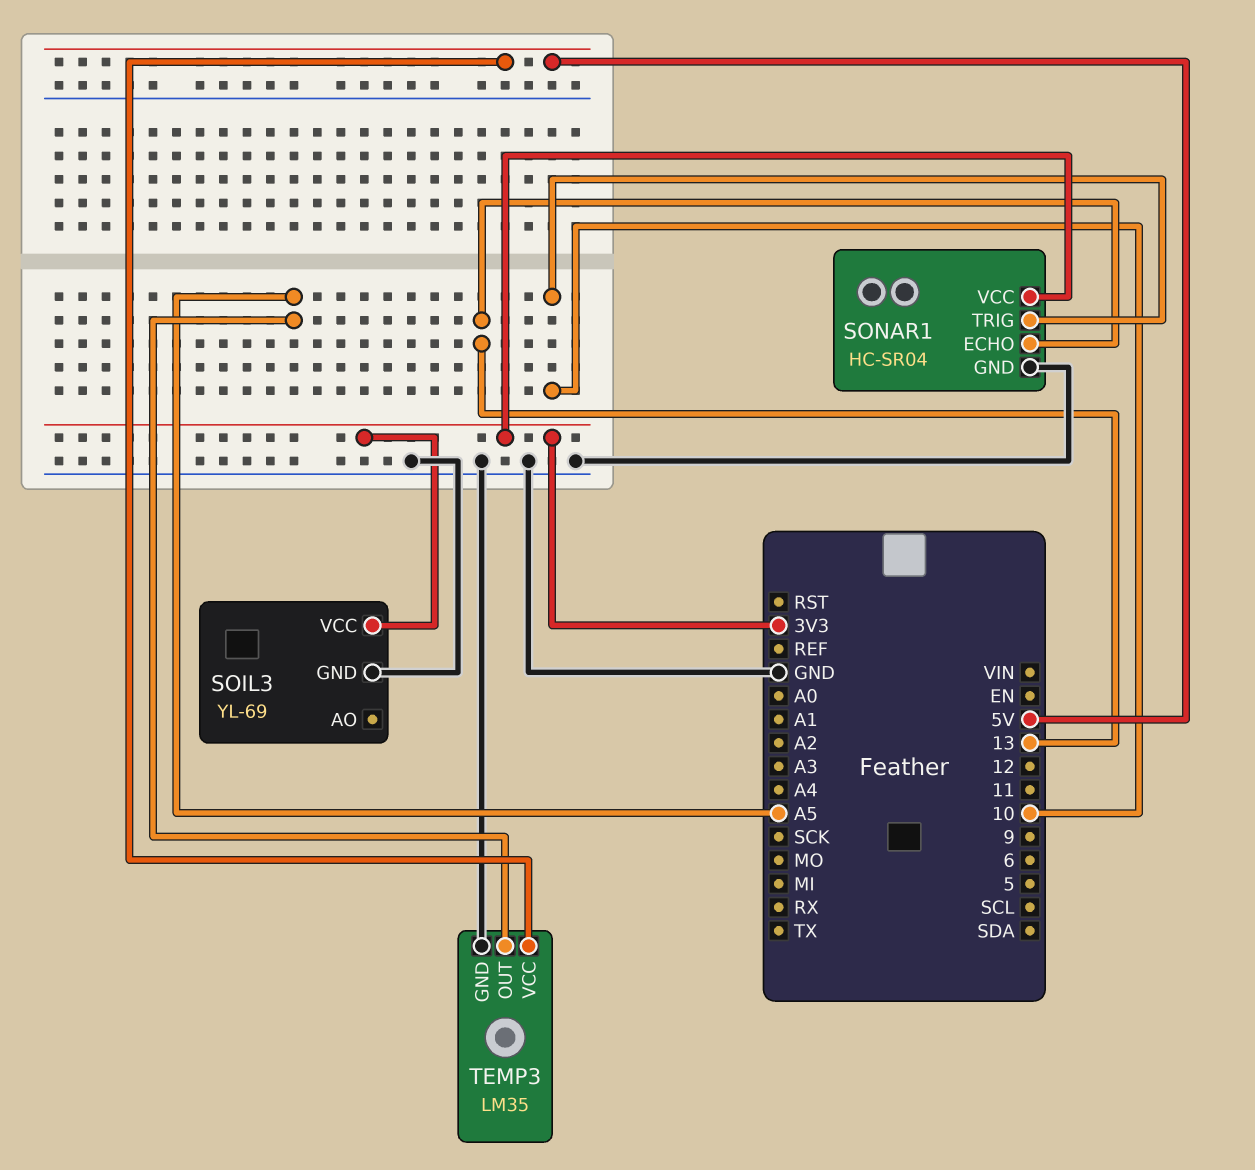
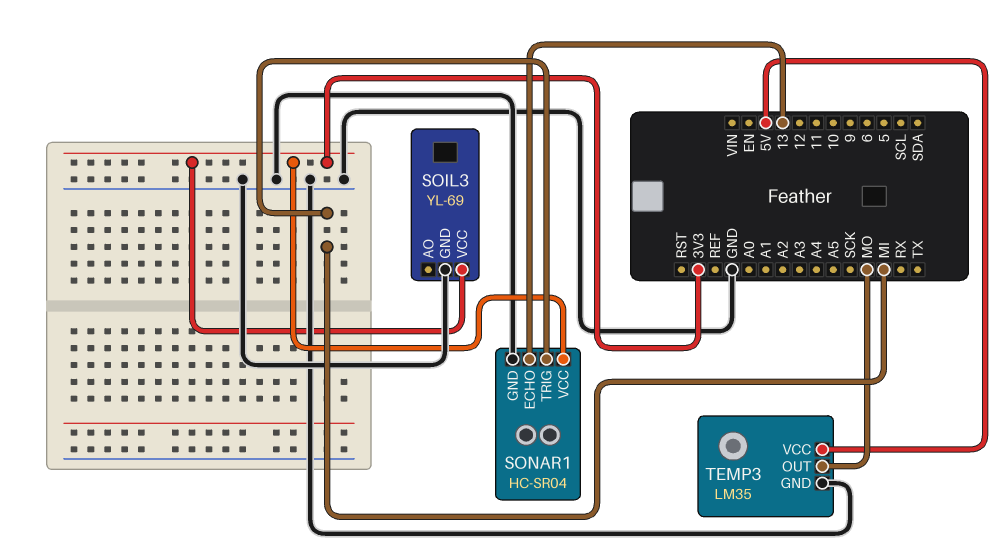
SONAR1 pin TRIG: 10 -> MI
TEMP3 pin OUT: A5 -> MO

